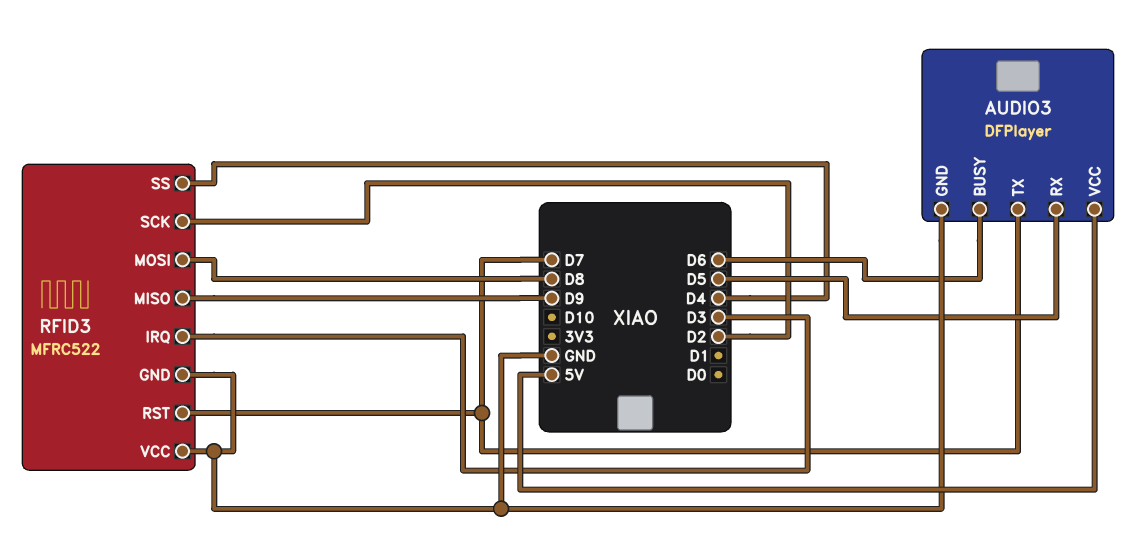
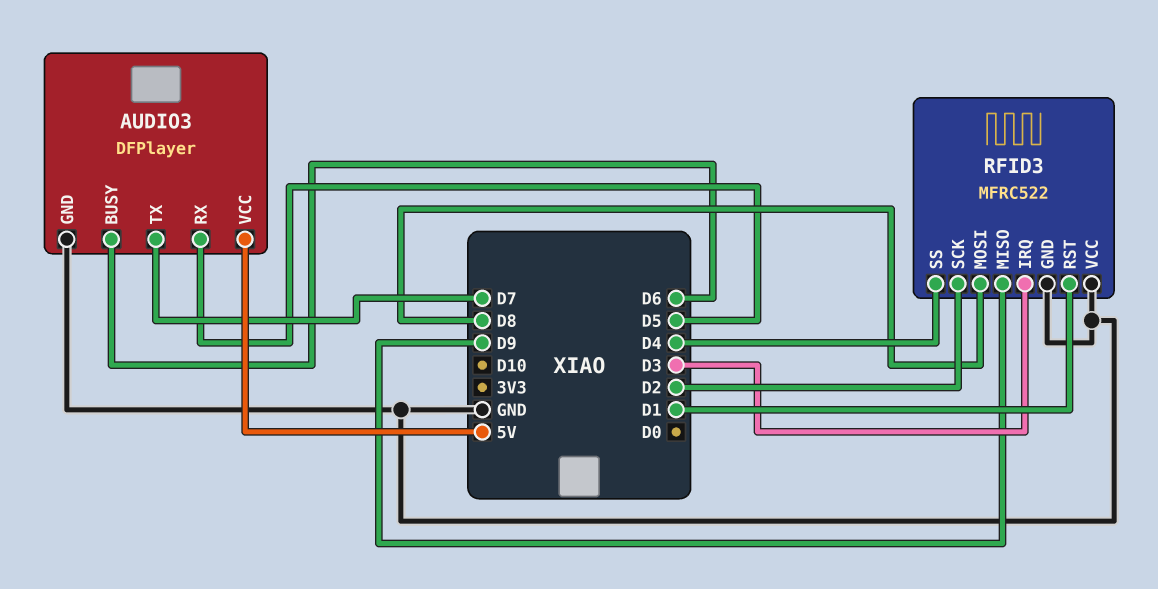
RFID3 pin RST: D7 -> D1

